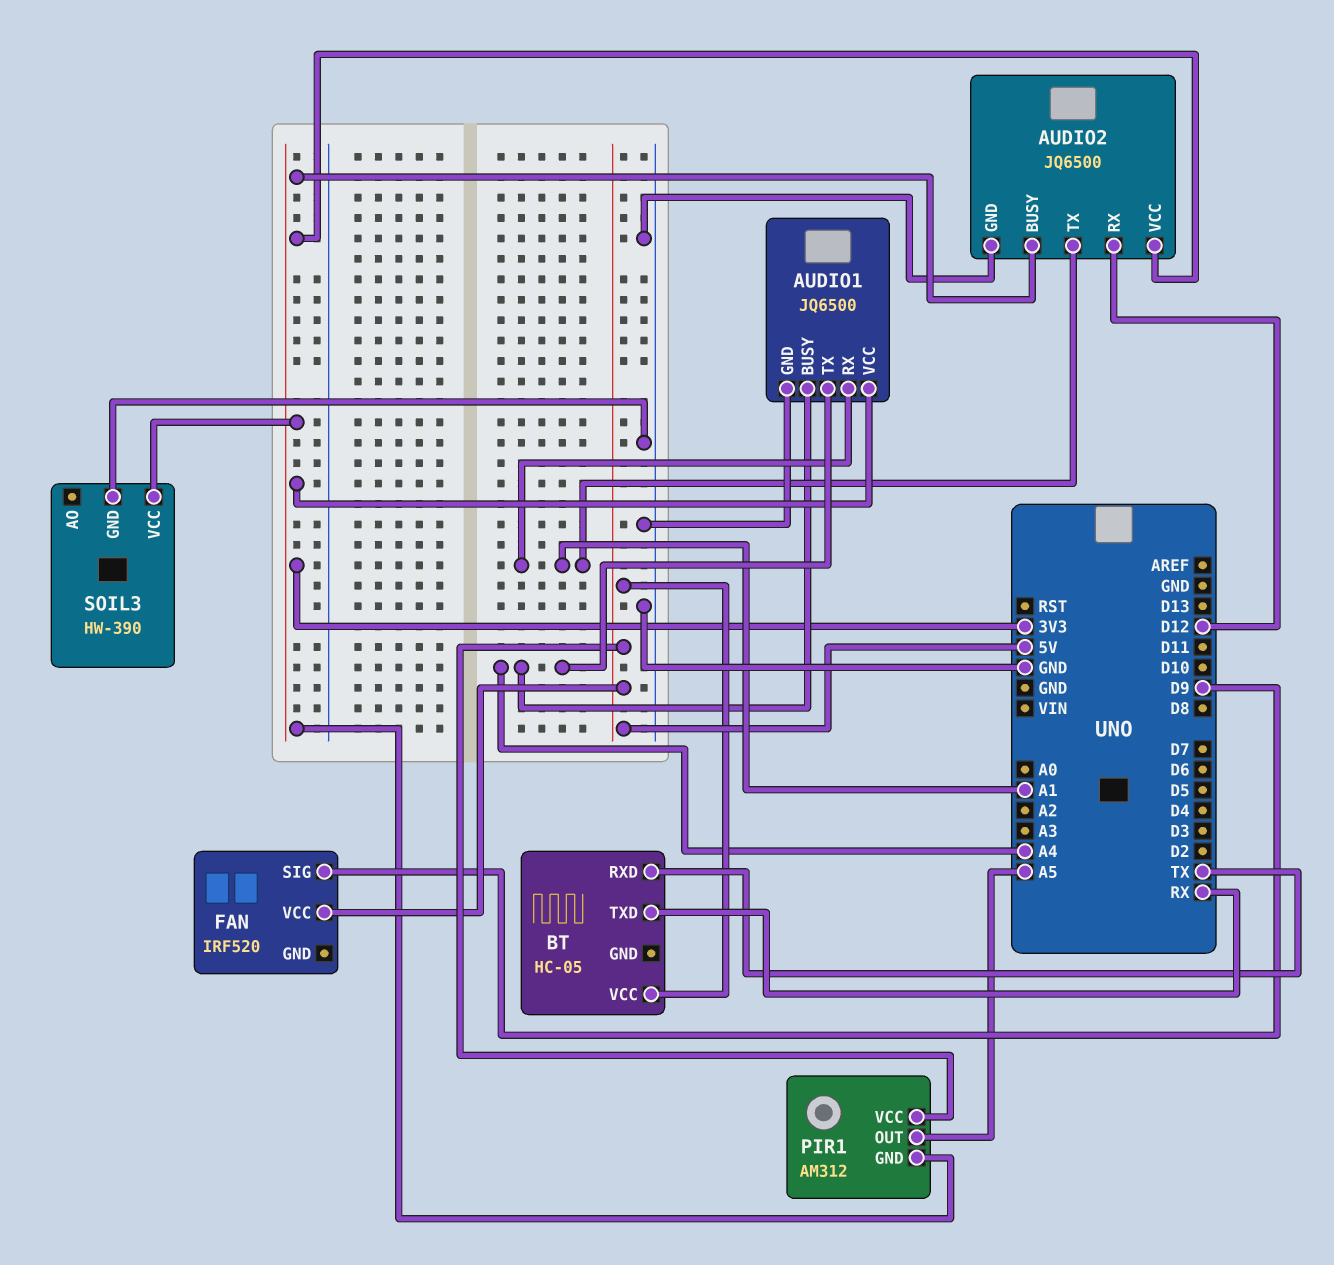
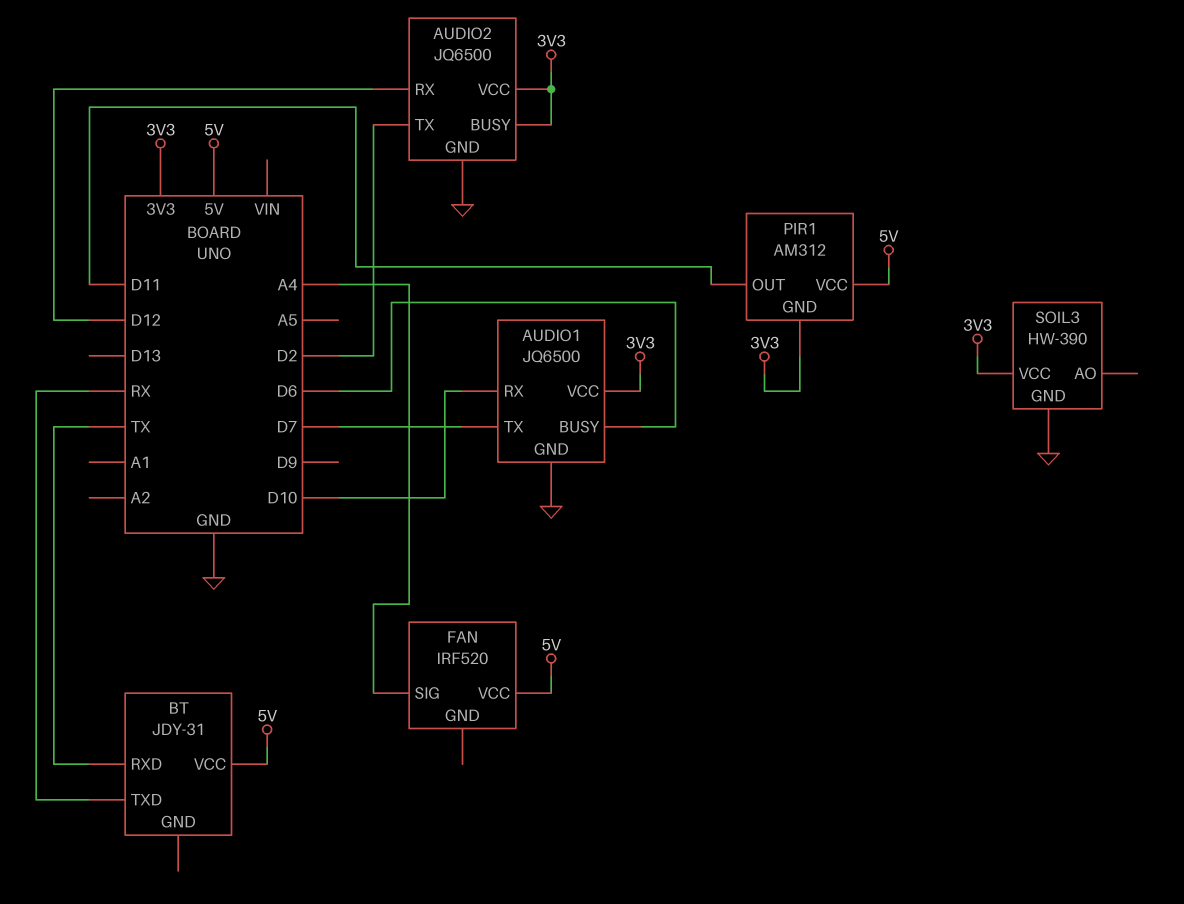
AUDIO1 pin BUSY: A4 -> D6
AUDIO1 pin RX: A1 -> D10
AUDIO1 pin TX: A4 -> D7
AUDIO2 pin TX: A1 -> D2
BT: HC-05 -> JDY-31
FAN pin SIG: D9 -> A4
PIR1 pin OUT: A5 -> D11

